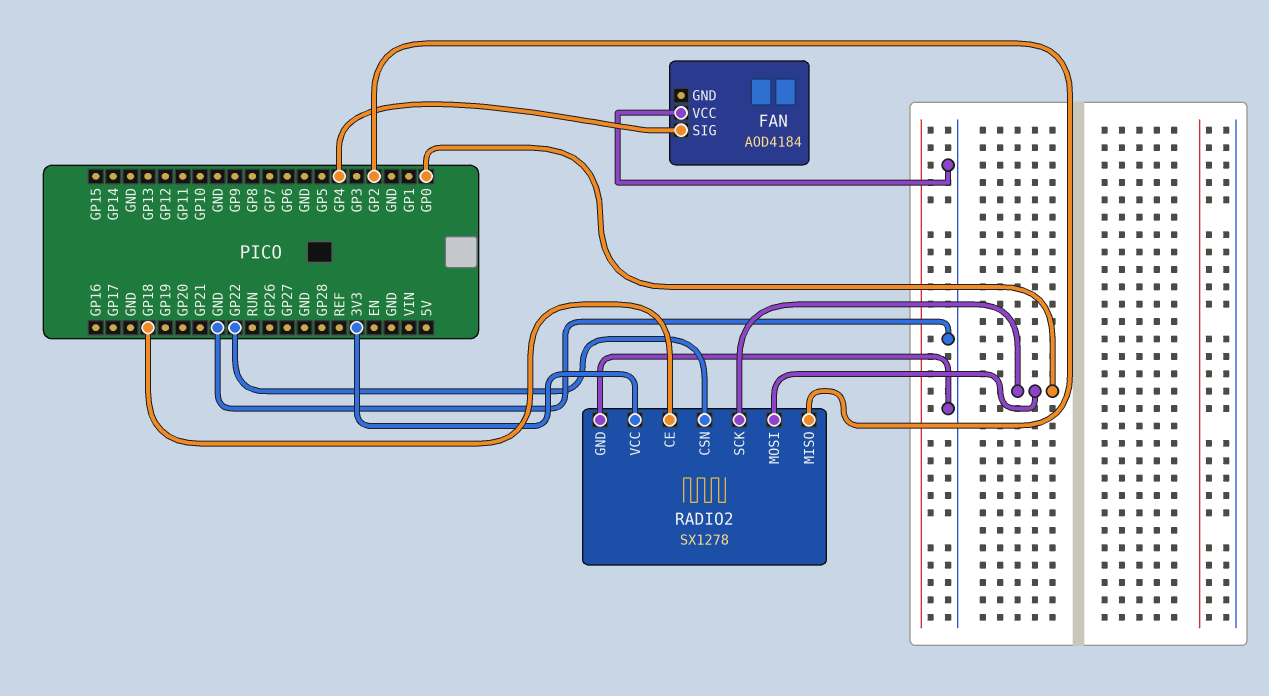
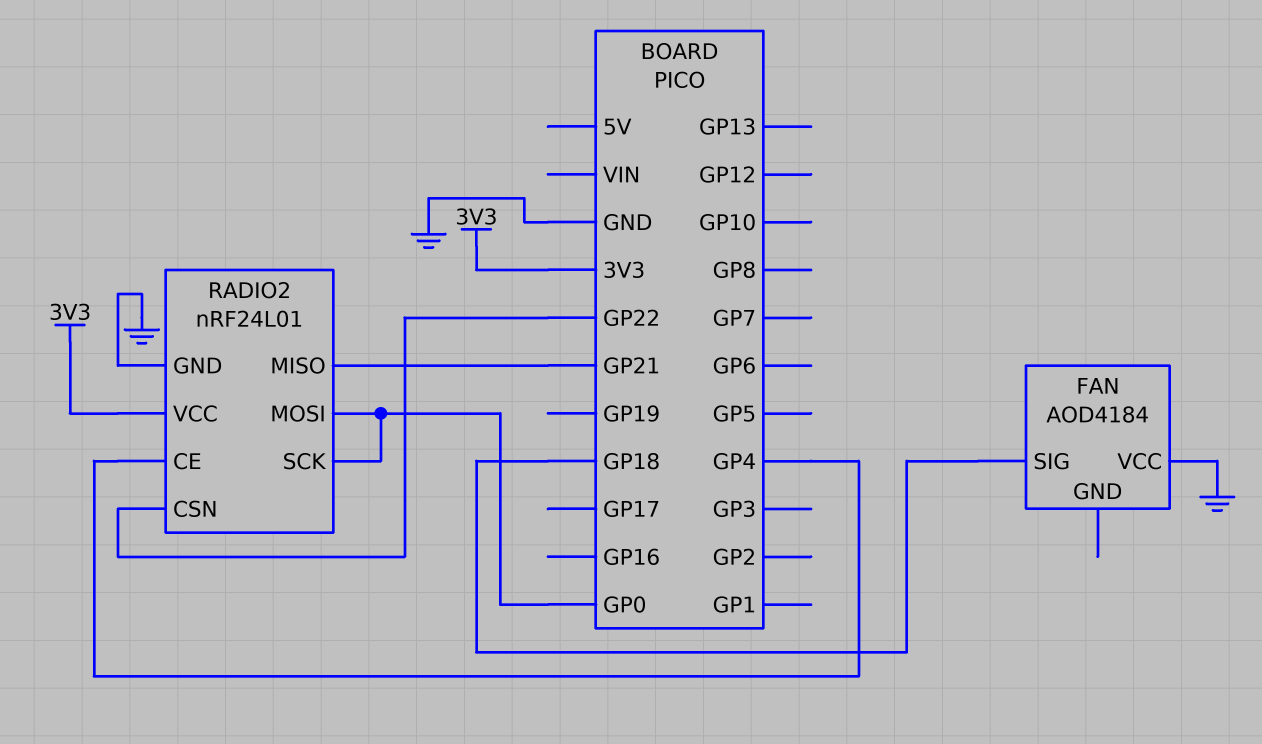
FAN pin SIG: GP4 -> GP18
RADIO2: SX1278 -> nRF24L01
RADIO2 pin CE: GP18 -> GP4
RADIO2 pin MISO: GP2 -> GP21

